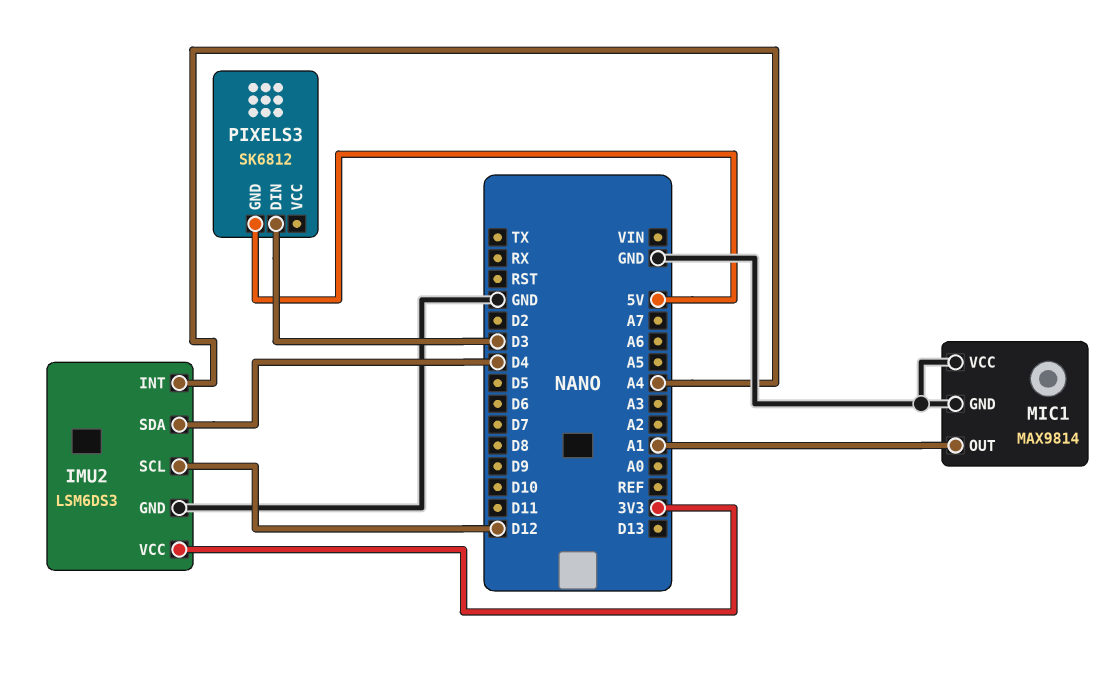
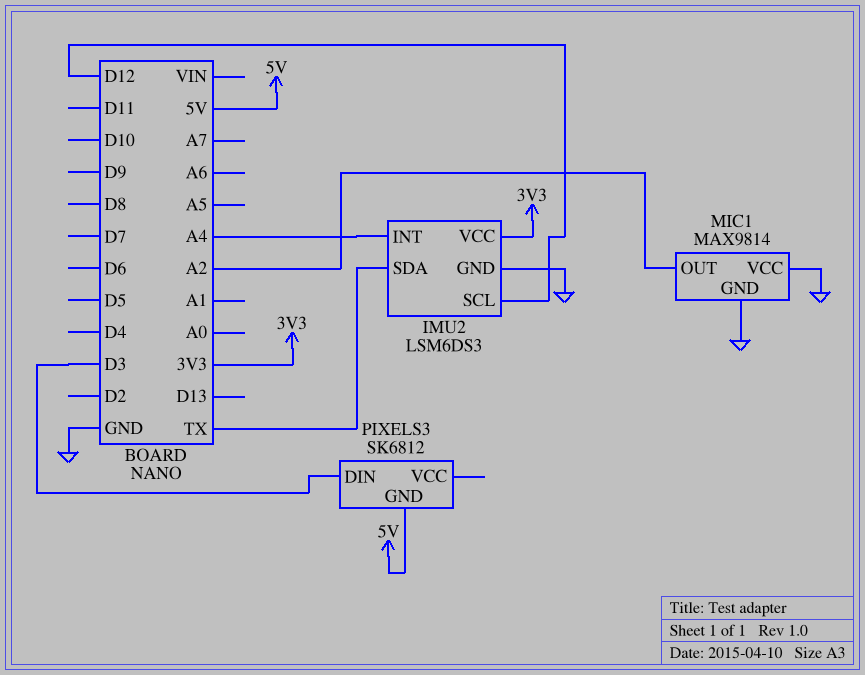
IMU2 pin SDA: D4 -> TX
MIC1 pin OUT: A1 -> A2

